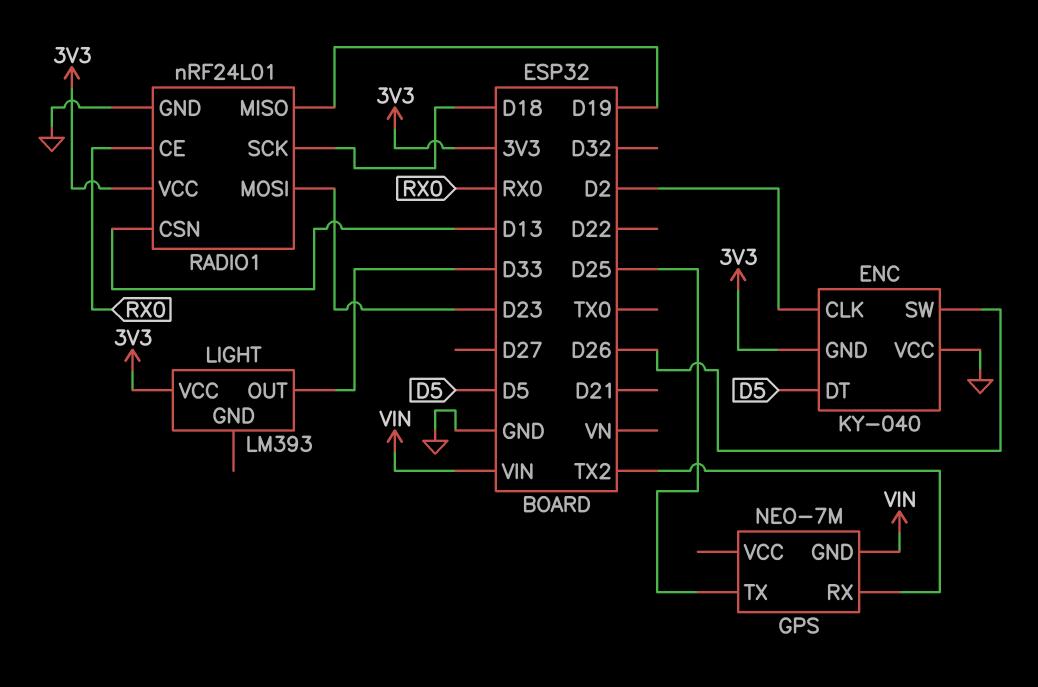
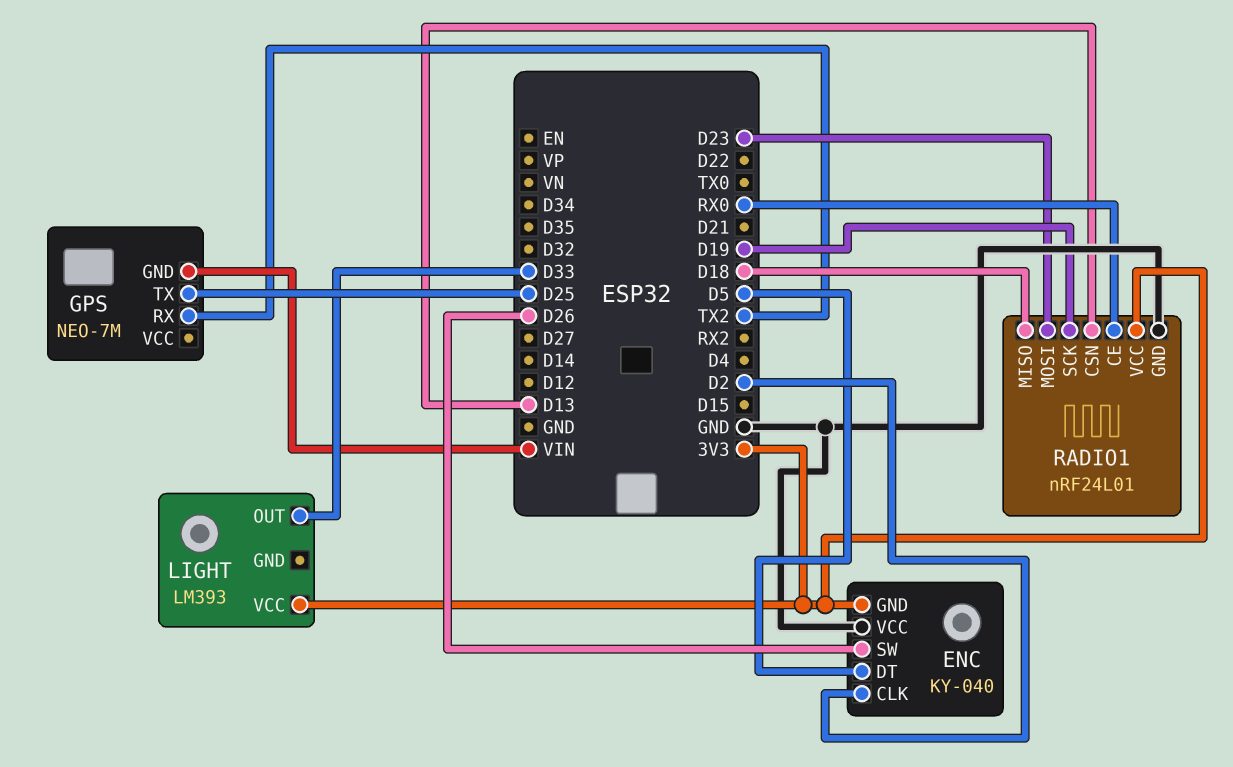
RADIO1 pin MISO: D19 -> D18
RADIO1 pin SCK: D18 -> D19

